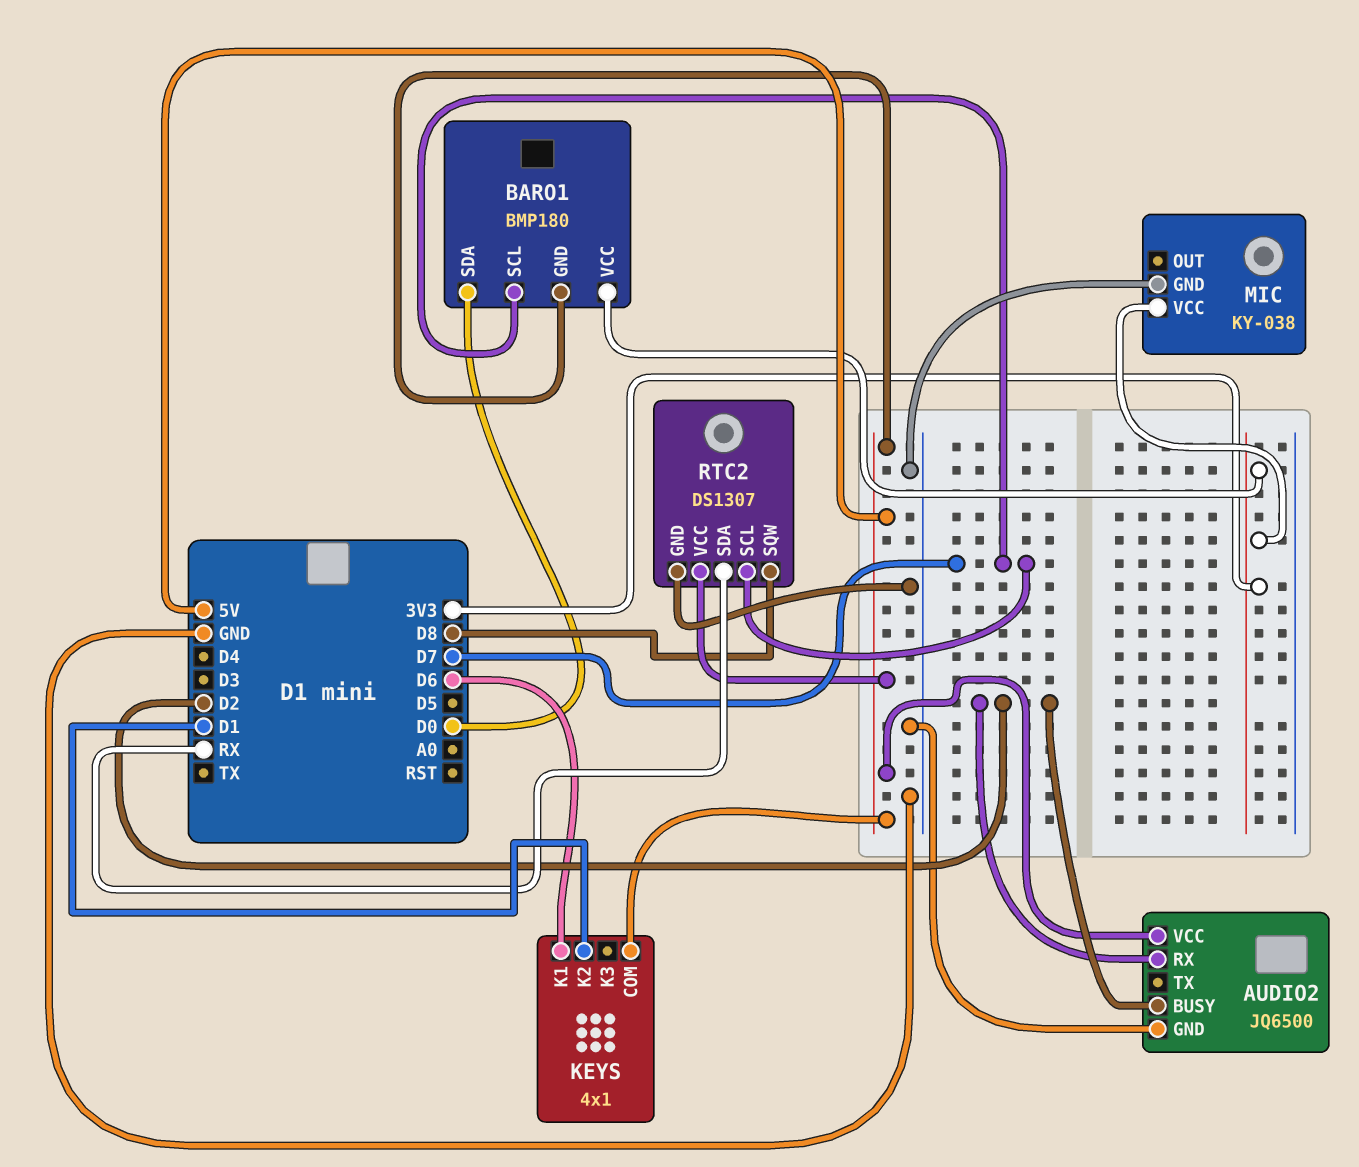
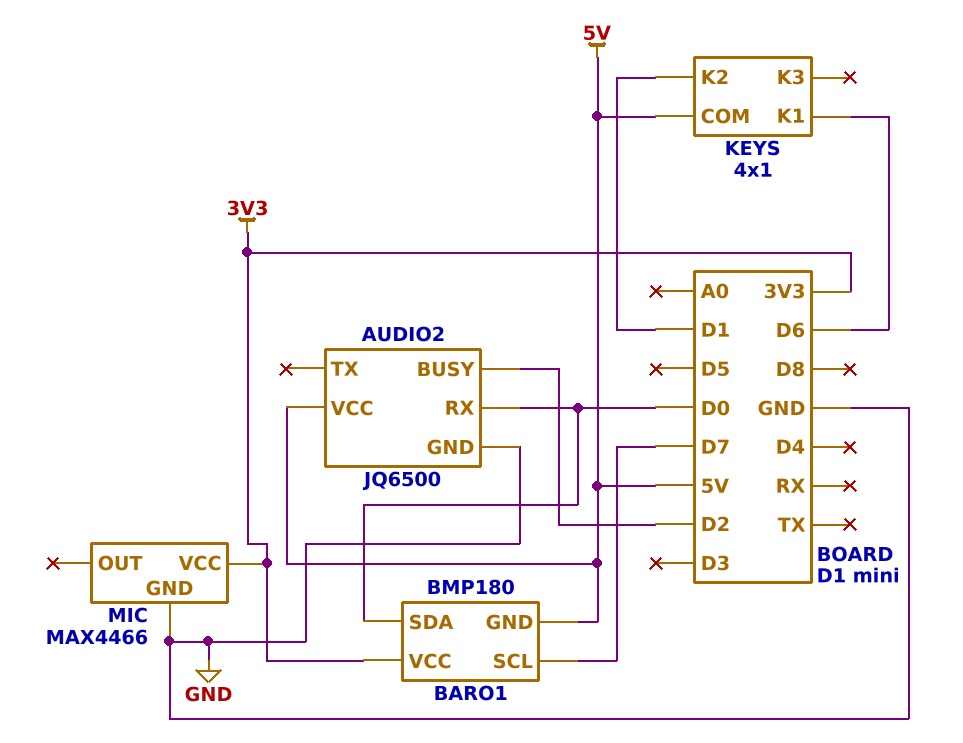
AUDIO2 pin RX: D2 -> D0
MIC: KY-038 -> MAX4466
RTC2: DS1307 -> none
RTC2 pin GND: GND -> none
RTC2 pin SCL: D7 -> none
RTC2 pin SDA: RX -> none
RTC2 pin SQW: D8 -> none
RTC2 pin VCC: 5V -> none

